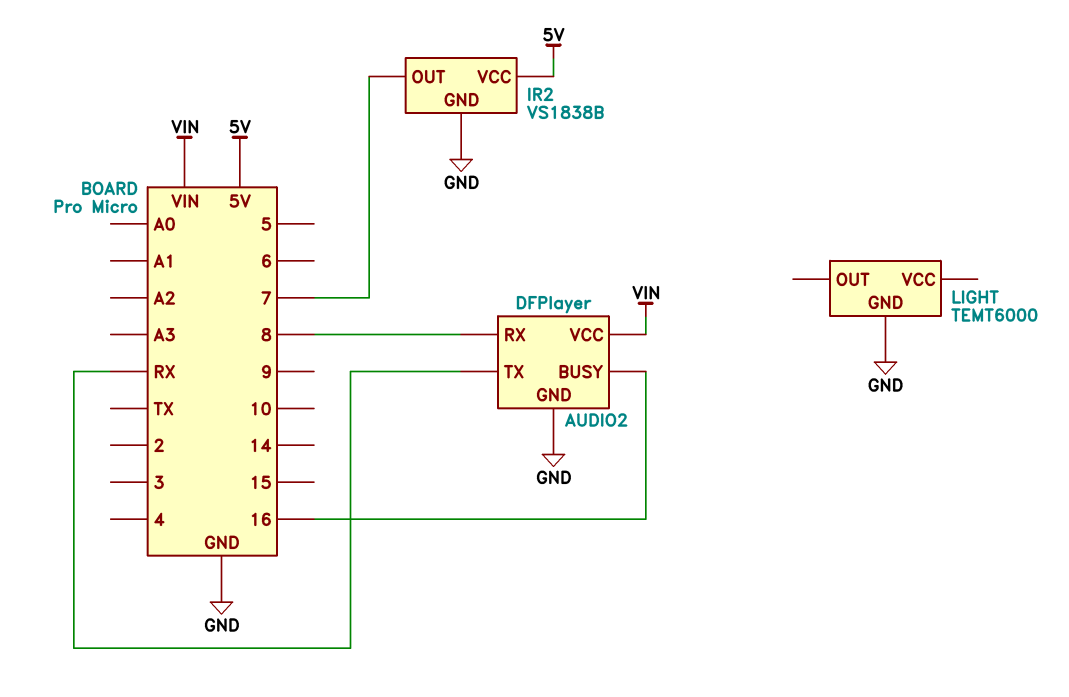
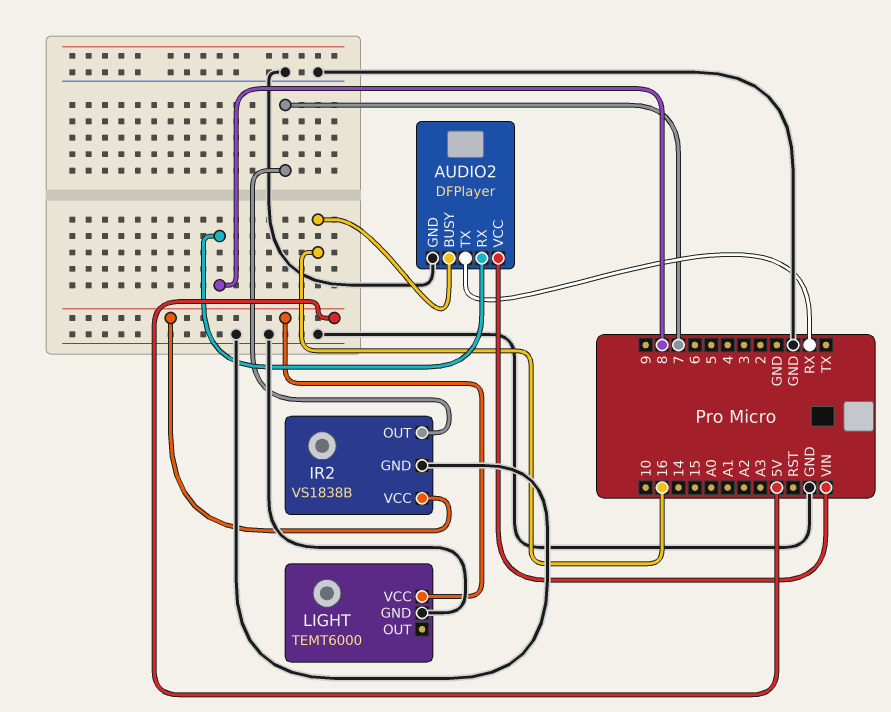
LIGHT pin VCC: none -> 5V

